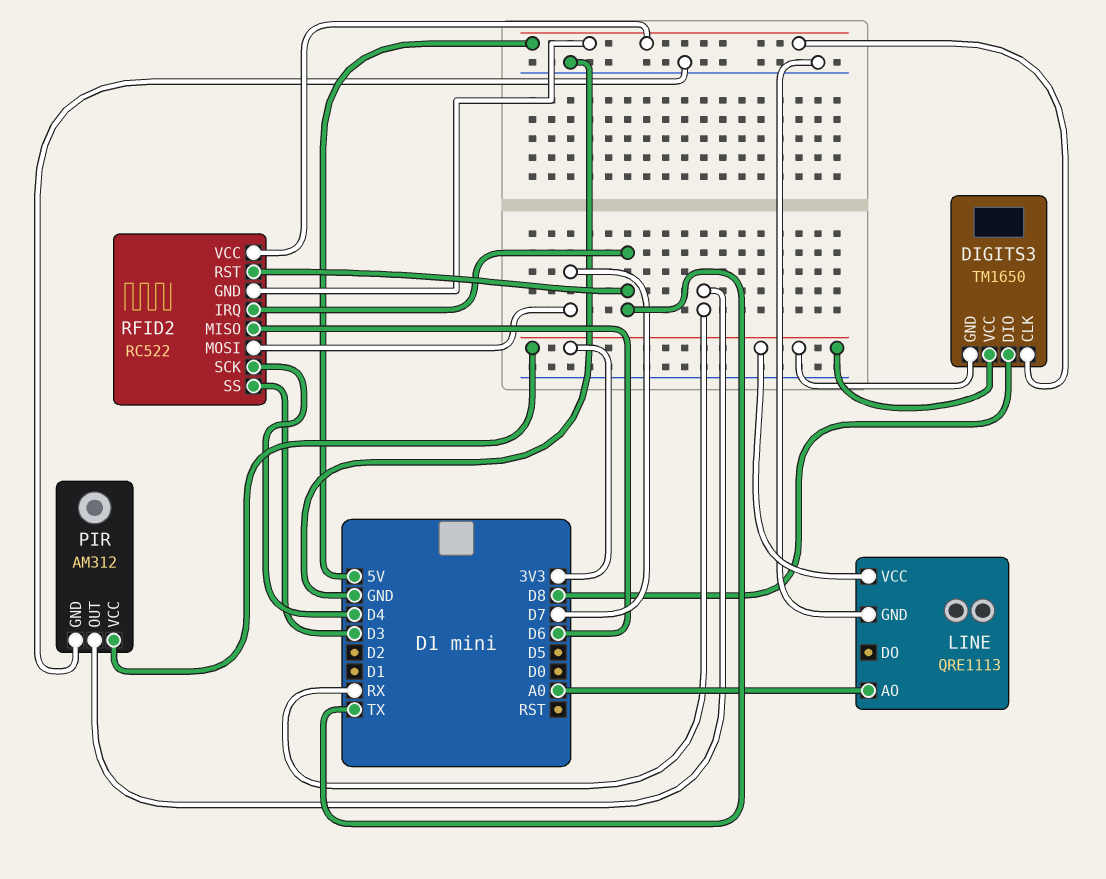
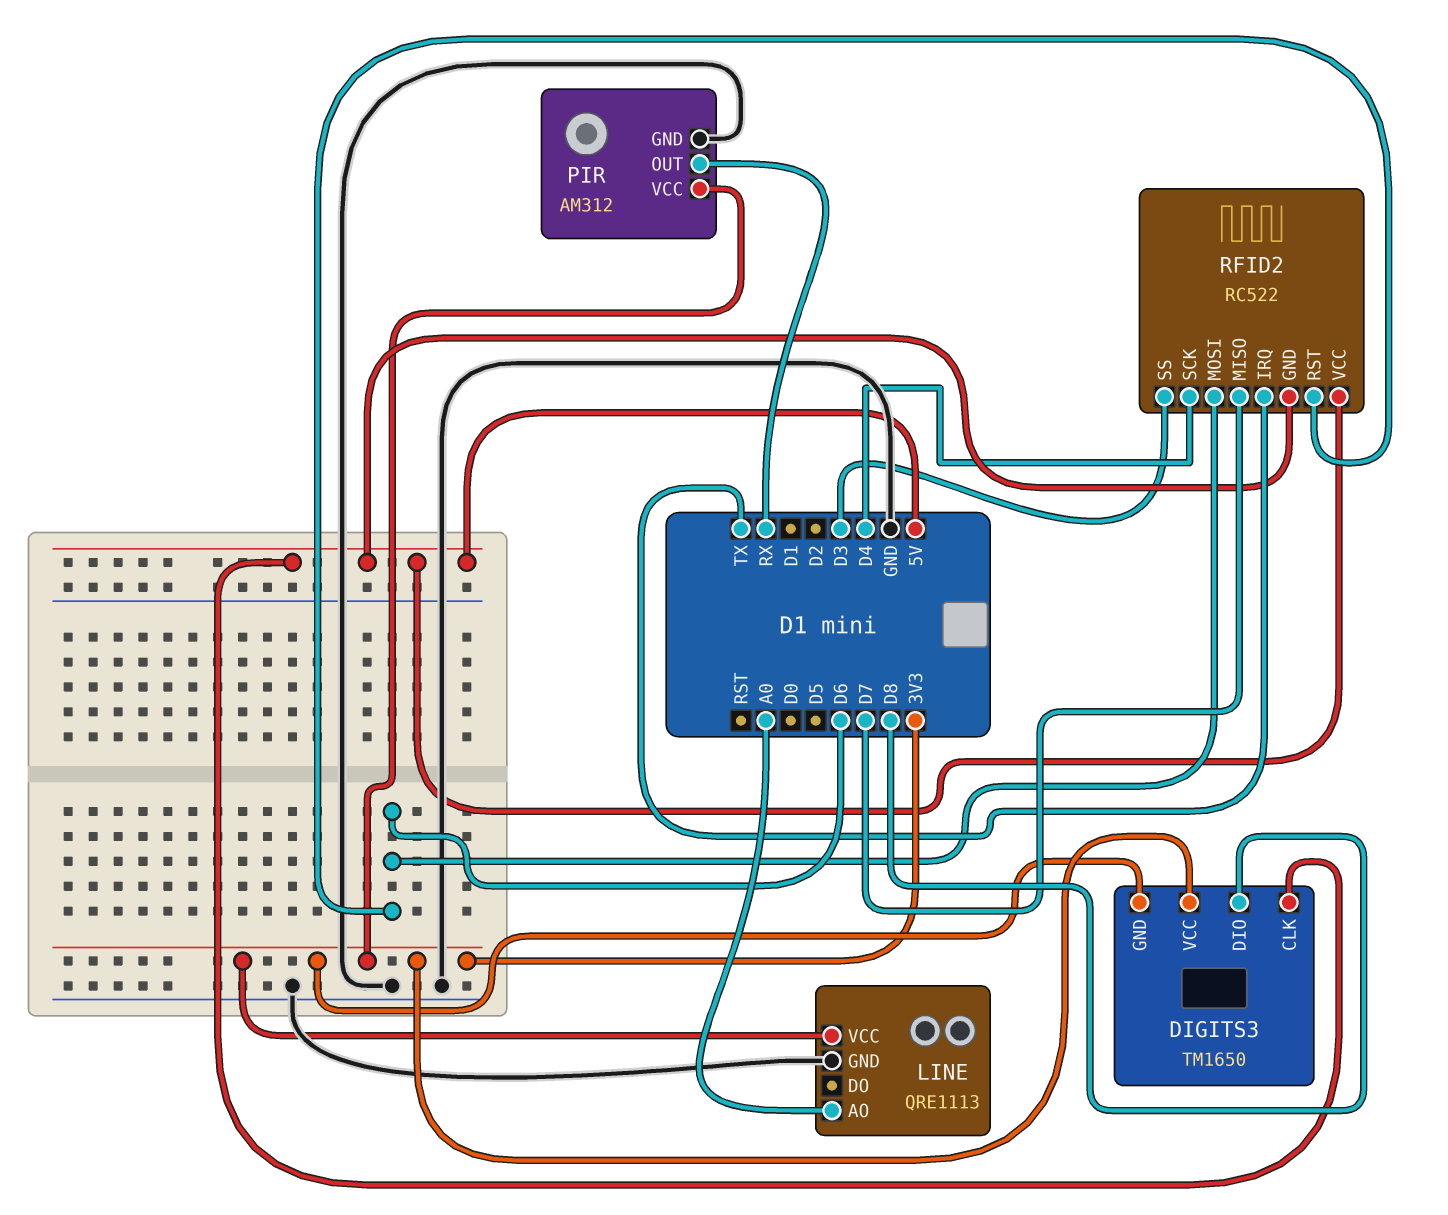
RFID2 pin MISO: D6 -> D7
RFID2 pin MOSI: D7 -> D6
RFID2 pin RST: TX -> D6

